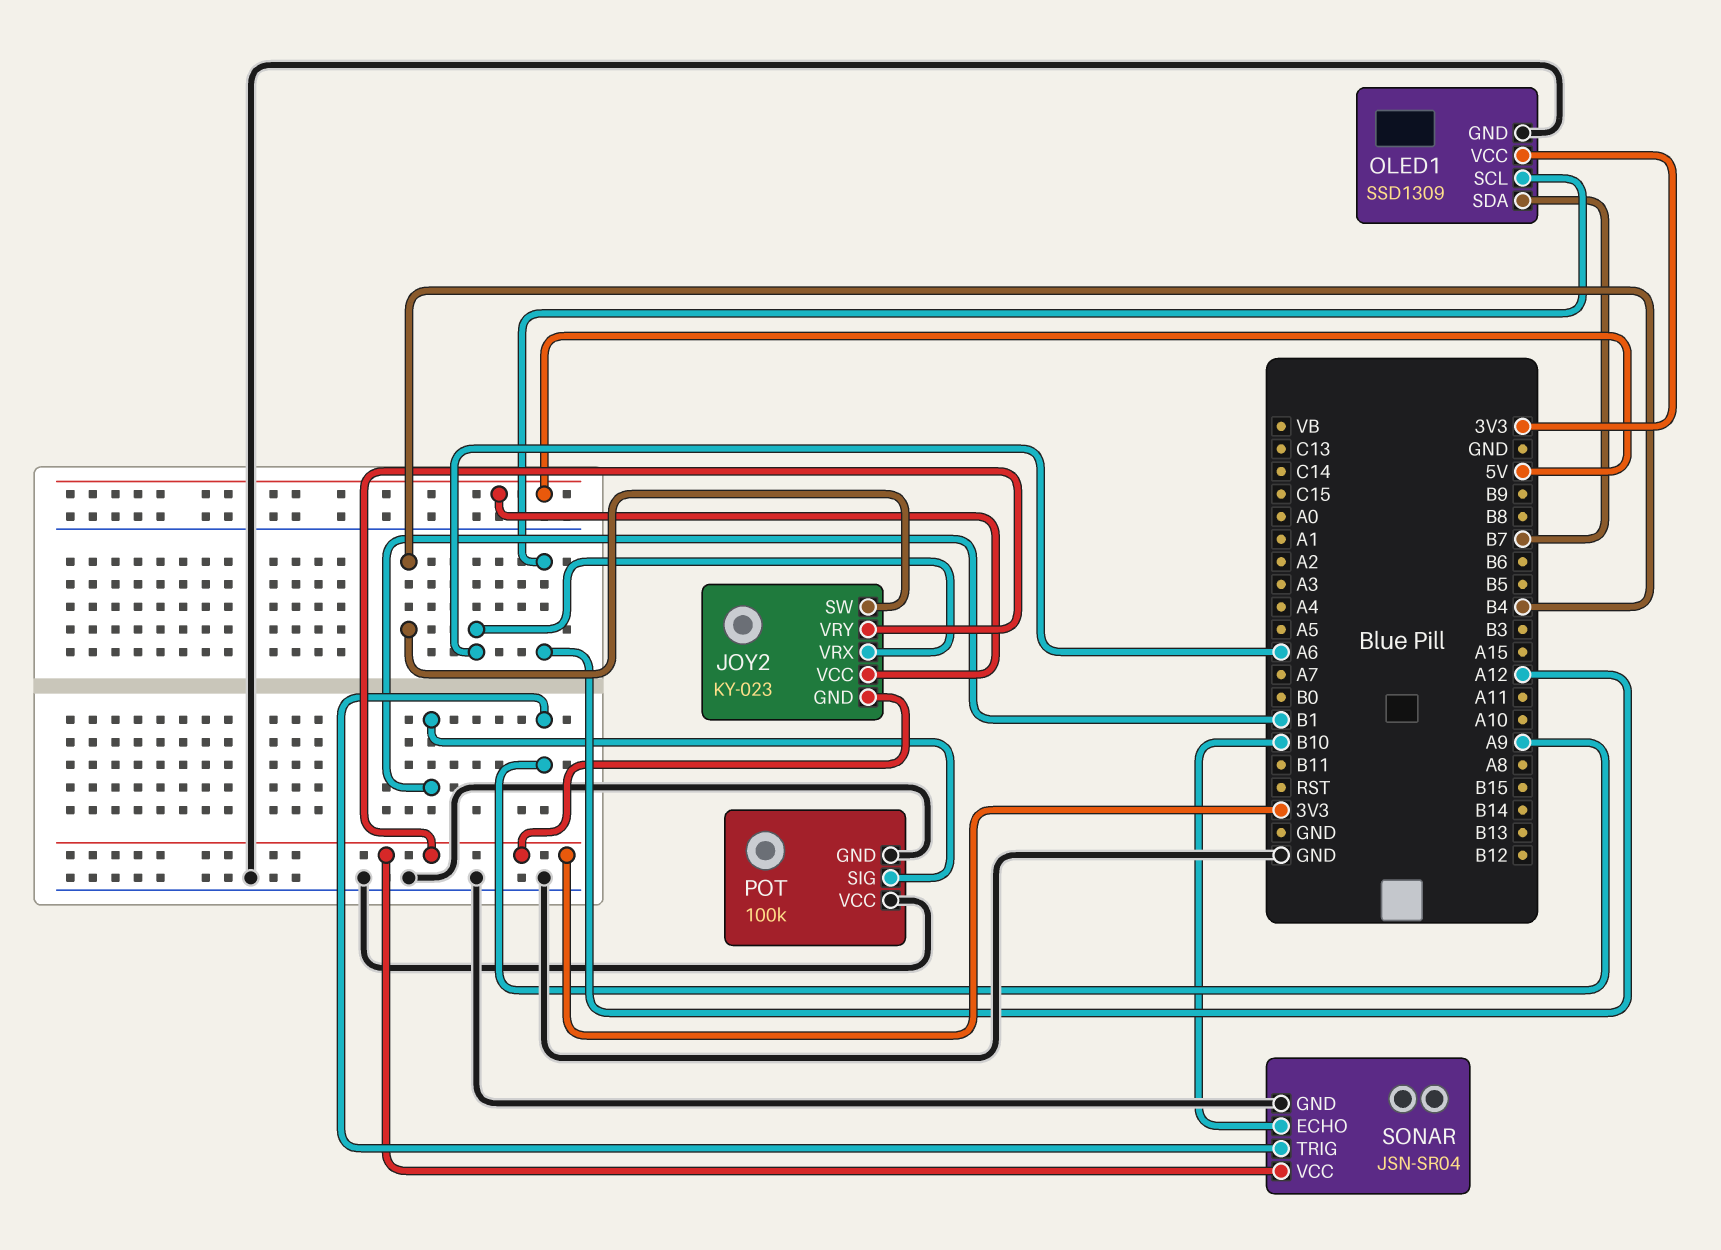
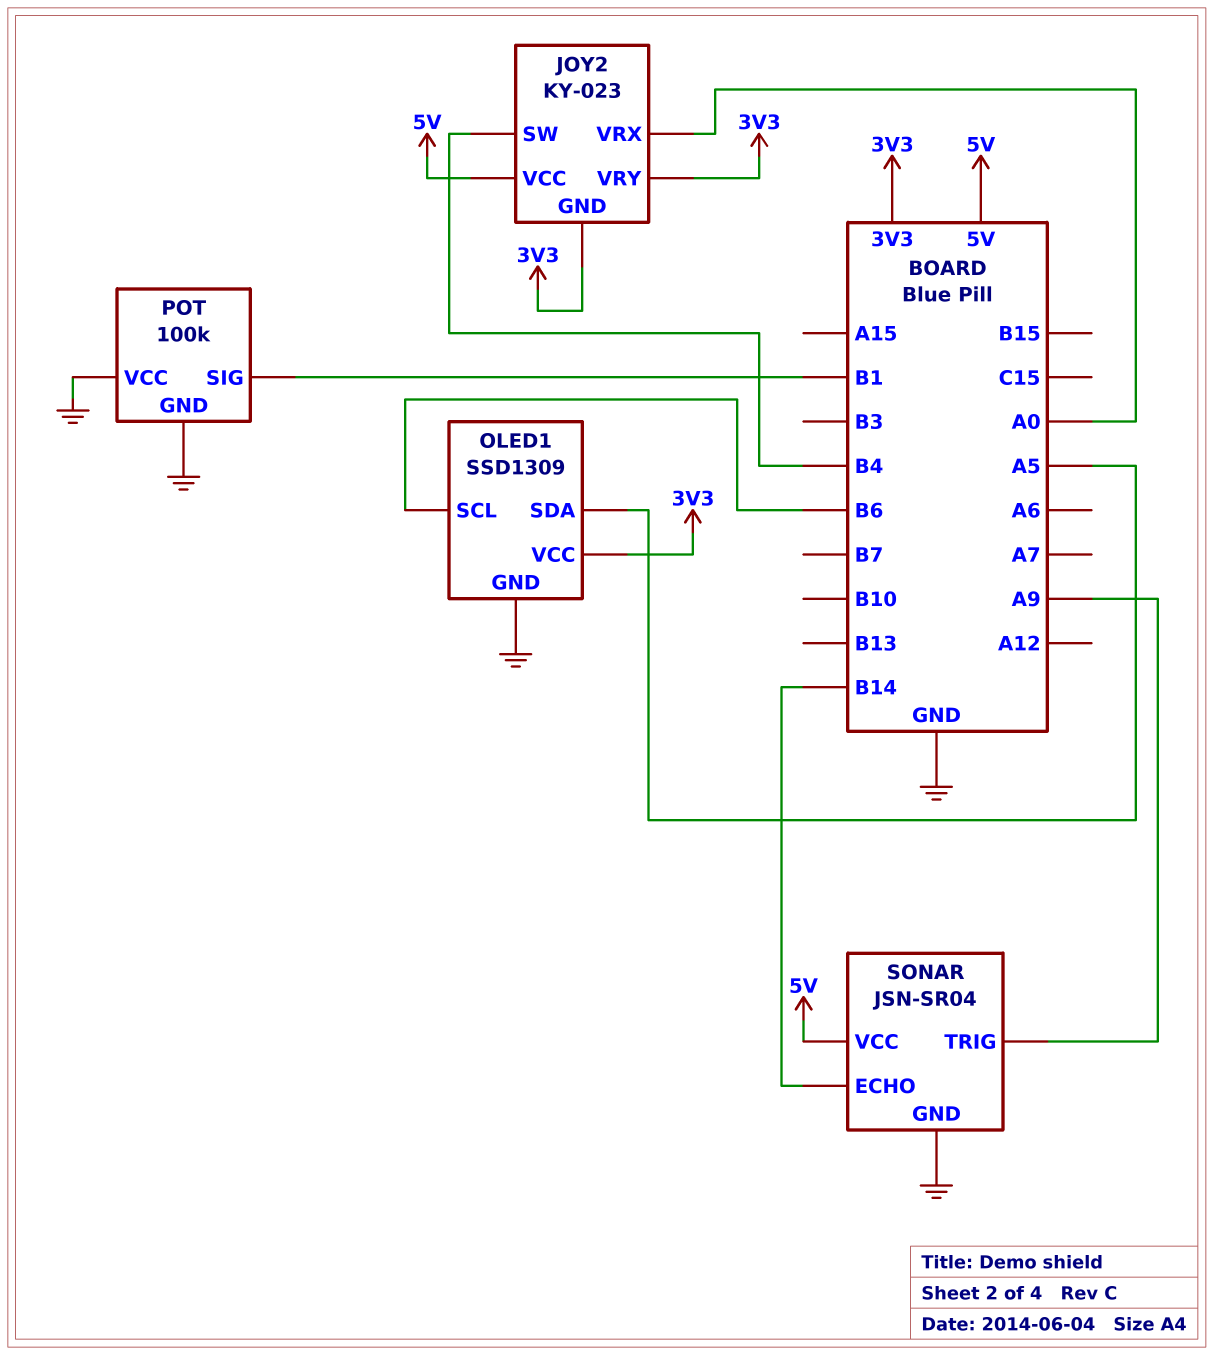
JOY2 pin VRX: A6 -> A0
OLED1 pin SCL: A12 -> B6
OLED1 pin SDA: B7 -> A5
SONAR pin ECHO: B10 -> B14
SONAR pin VCC: 3V3 -> 5V

